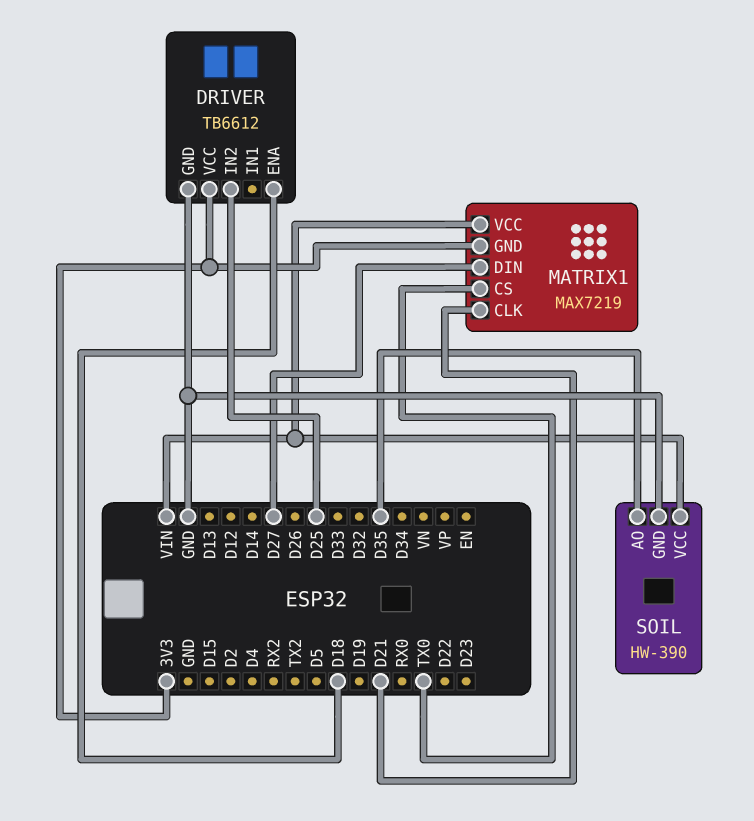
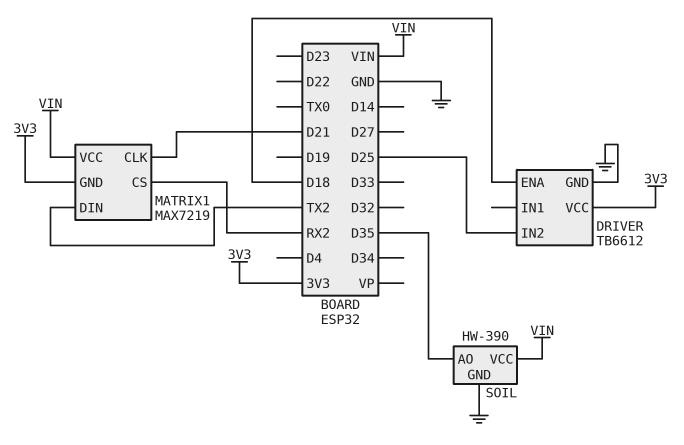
MATRIX1 pin CS: TX0 -> RX2
MATRIX1 pin DIN: D27 -> TX2

